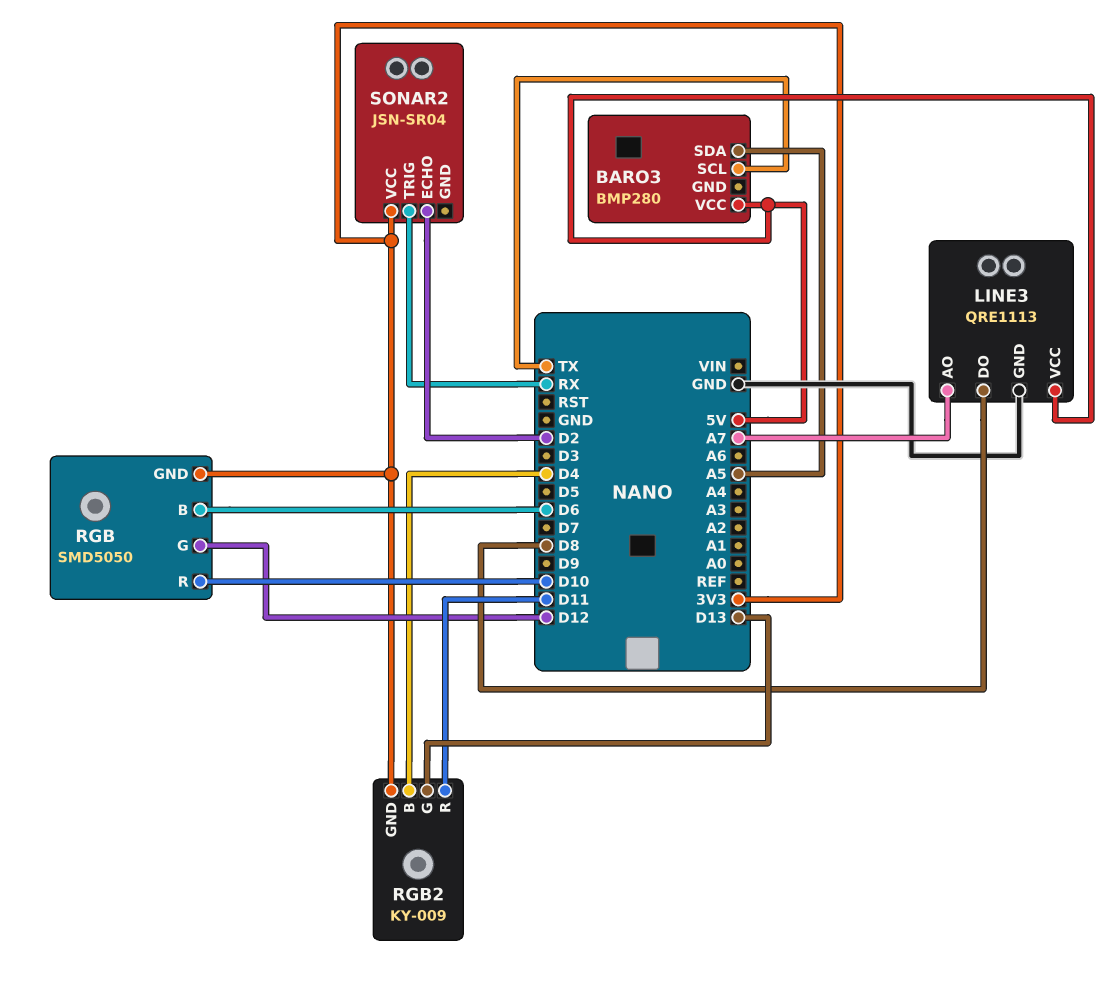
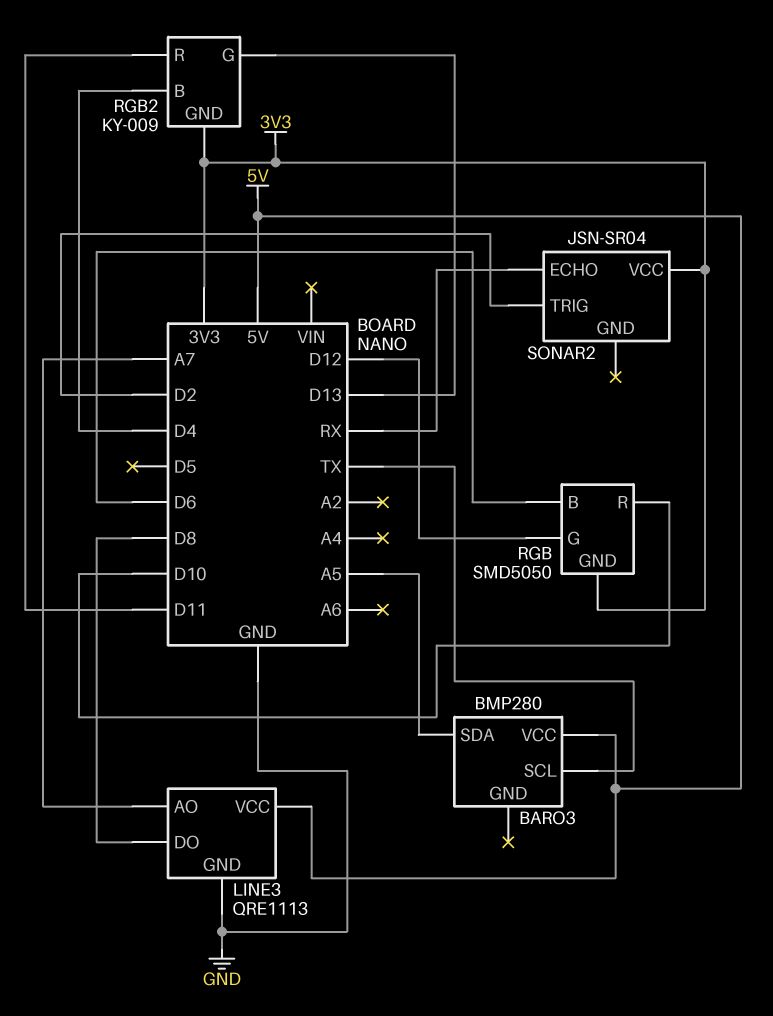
SONAR2 pin ECHO: D2 -> RX
SONAR2 pin TRIG: RX -> D2

